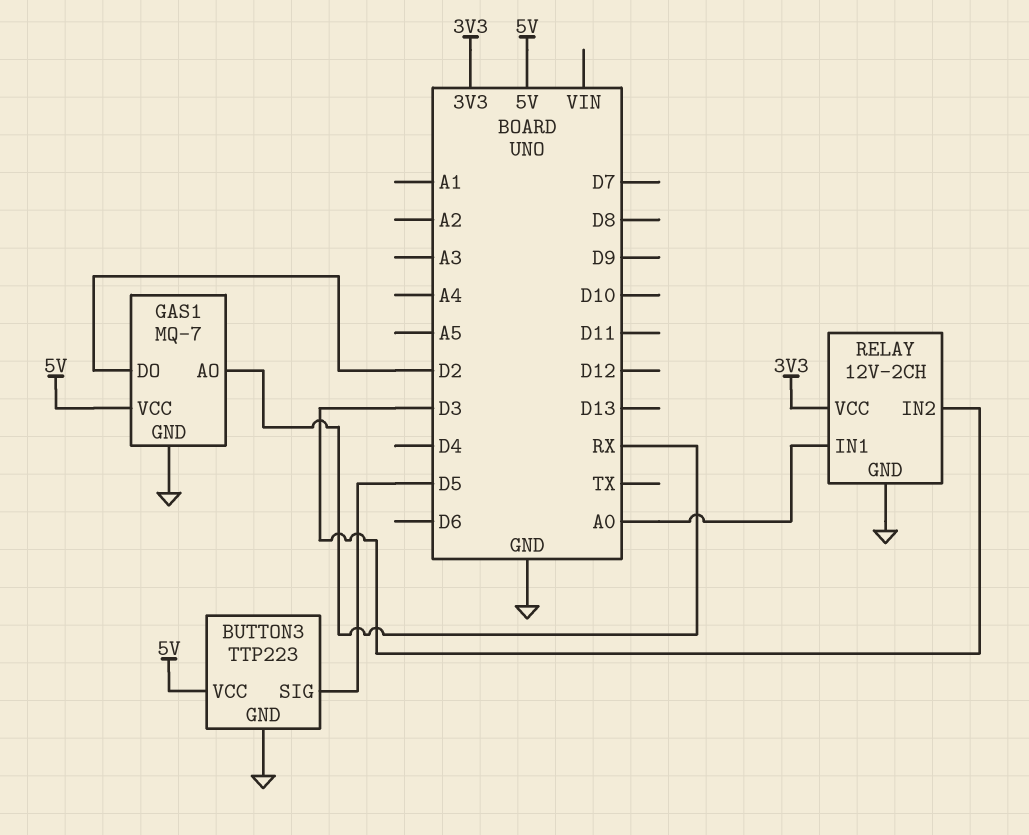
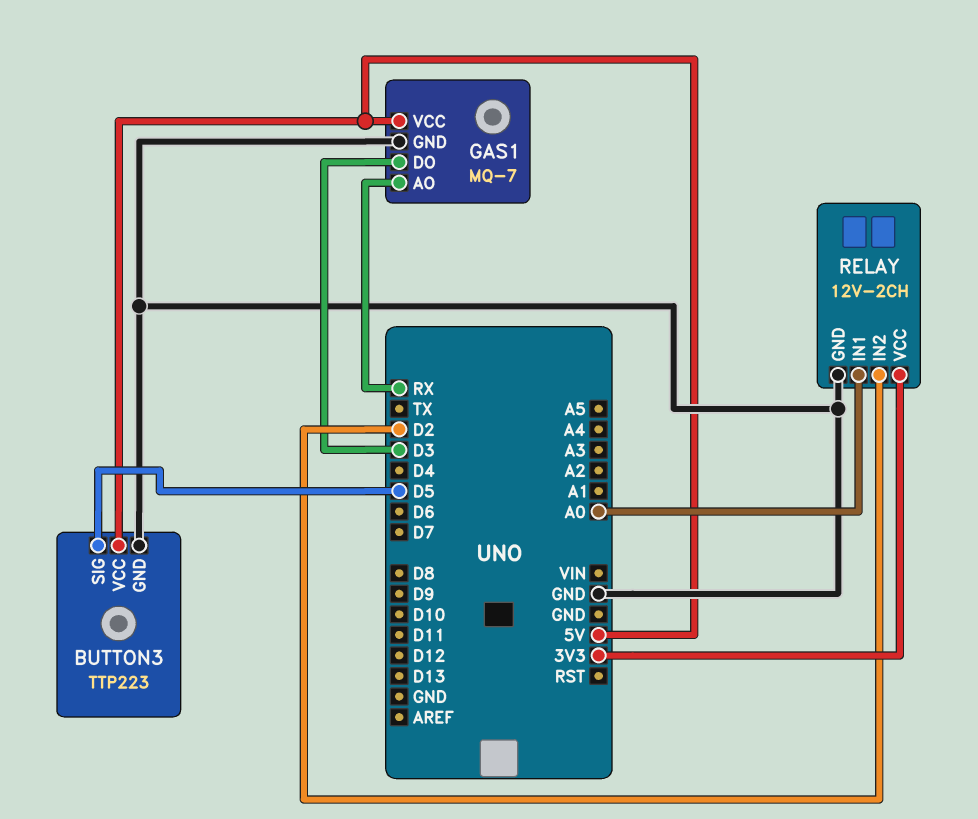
GAS1 pin DO: D2 -> D3
RELAY pin IN2: D3 -> D2

